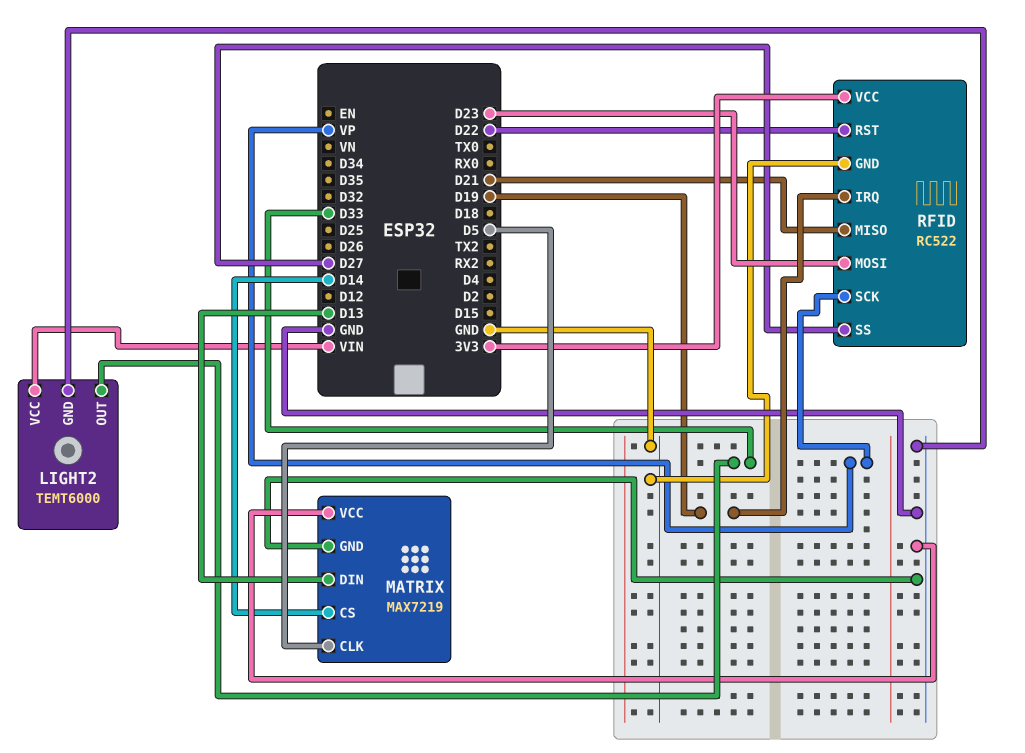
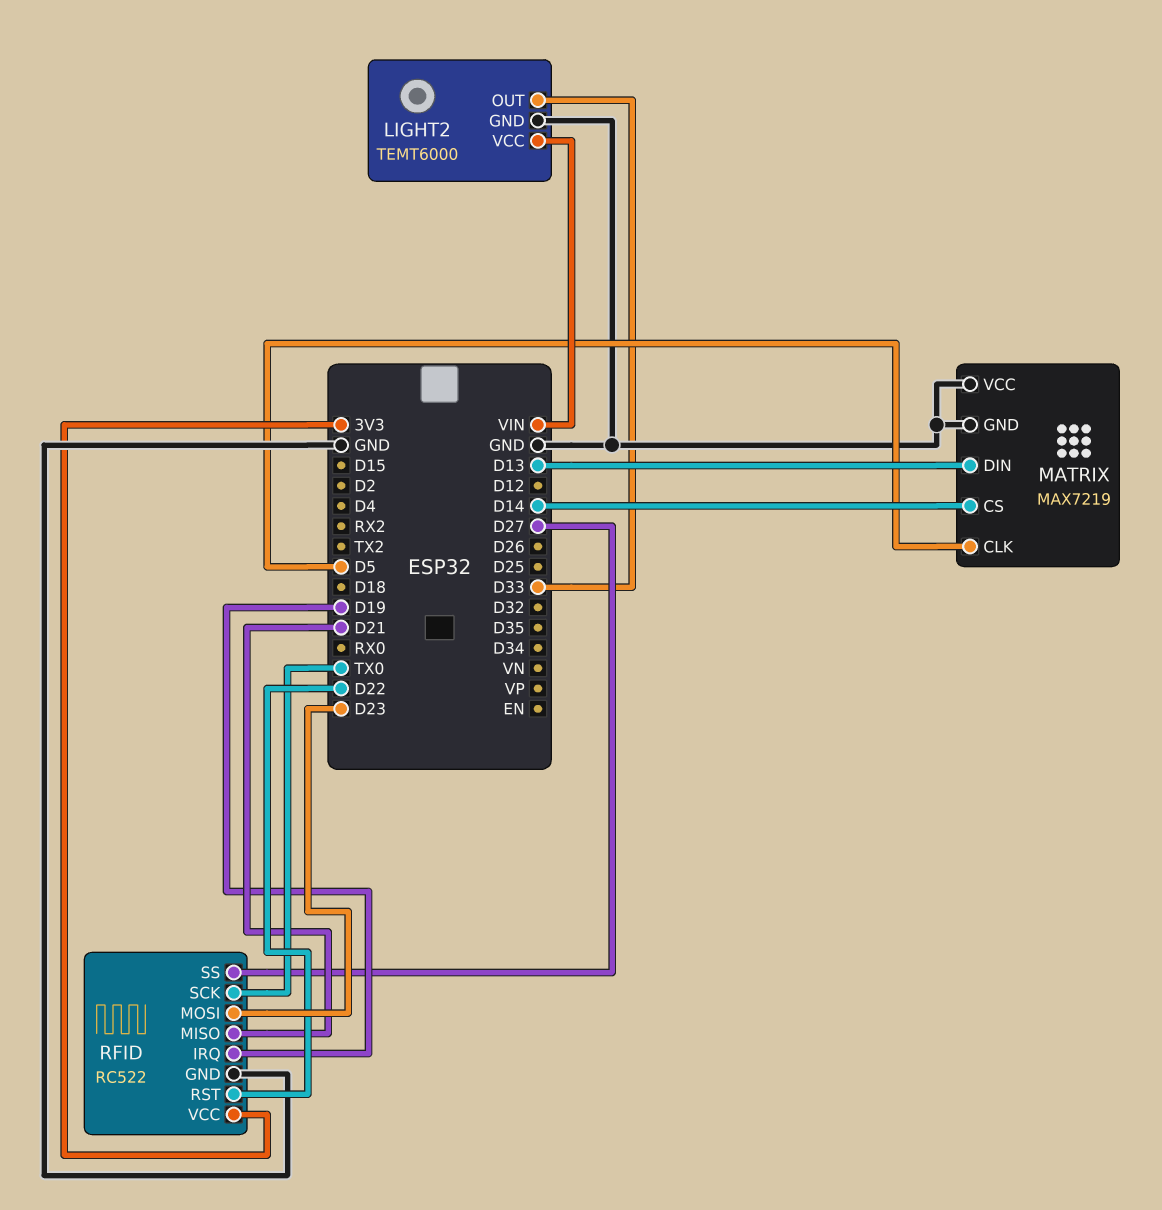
RFID pin SCK: VP -> TX0

